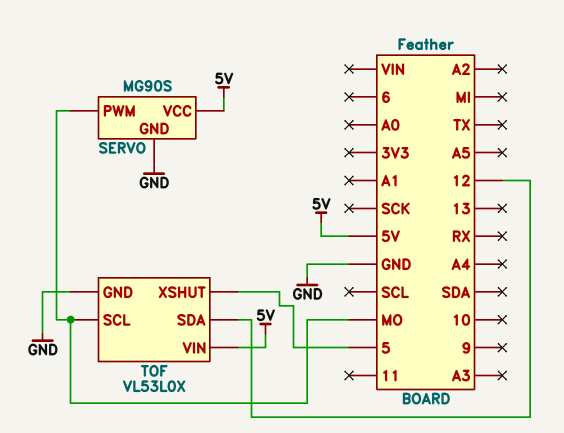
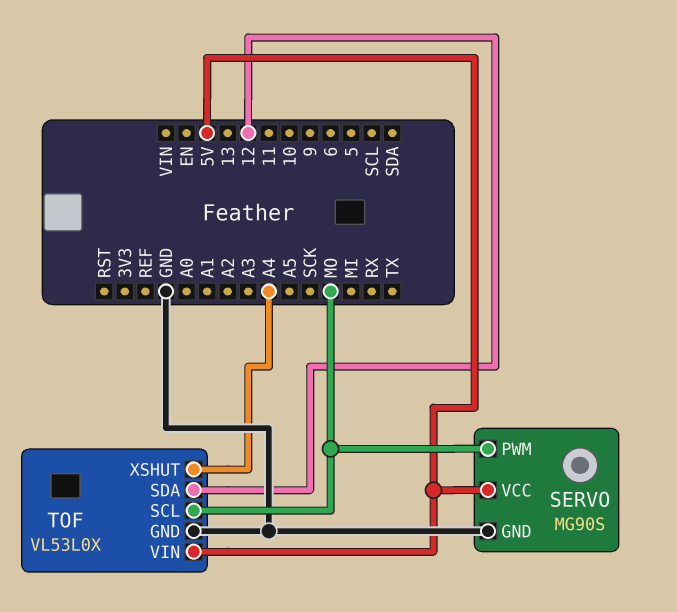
TOF pin XSHUT: 5 -> A4

